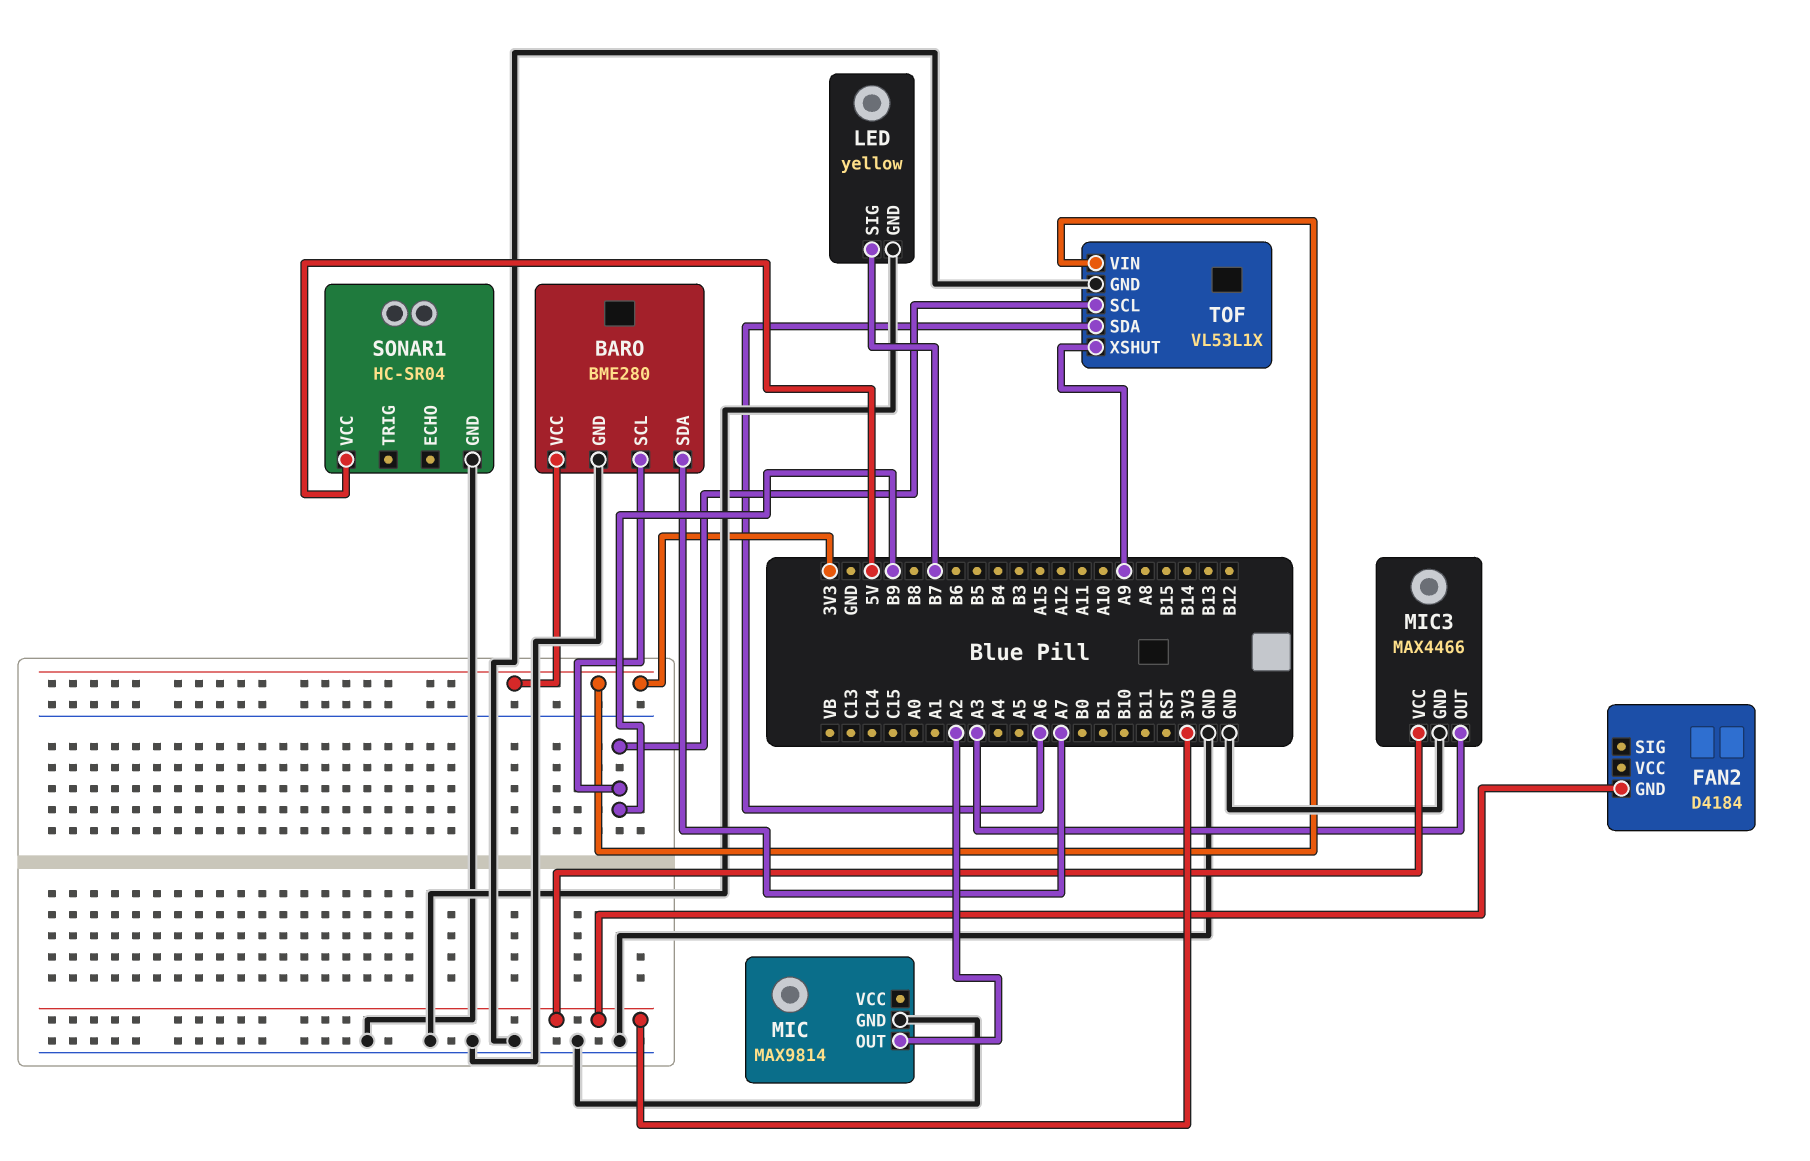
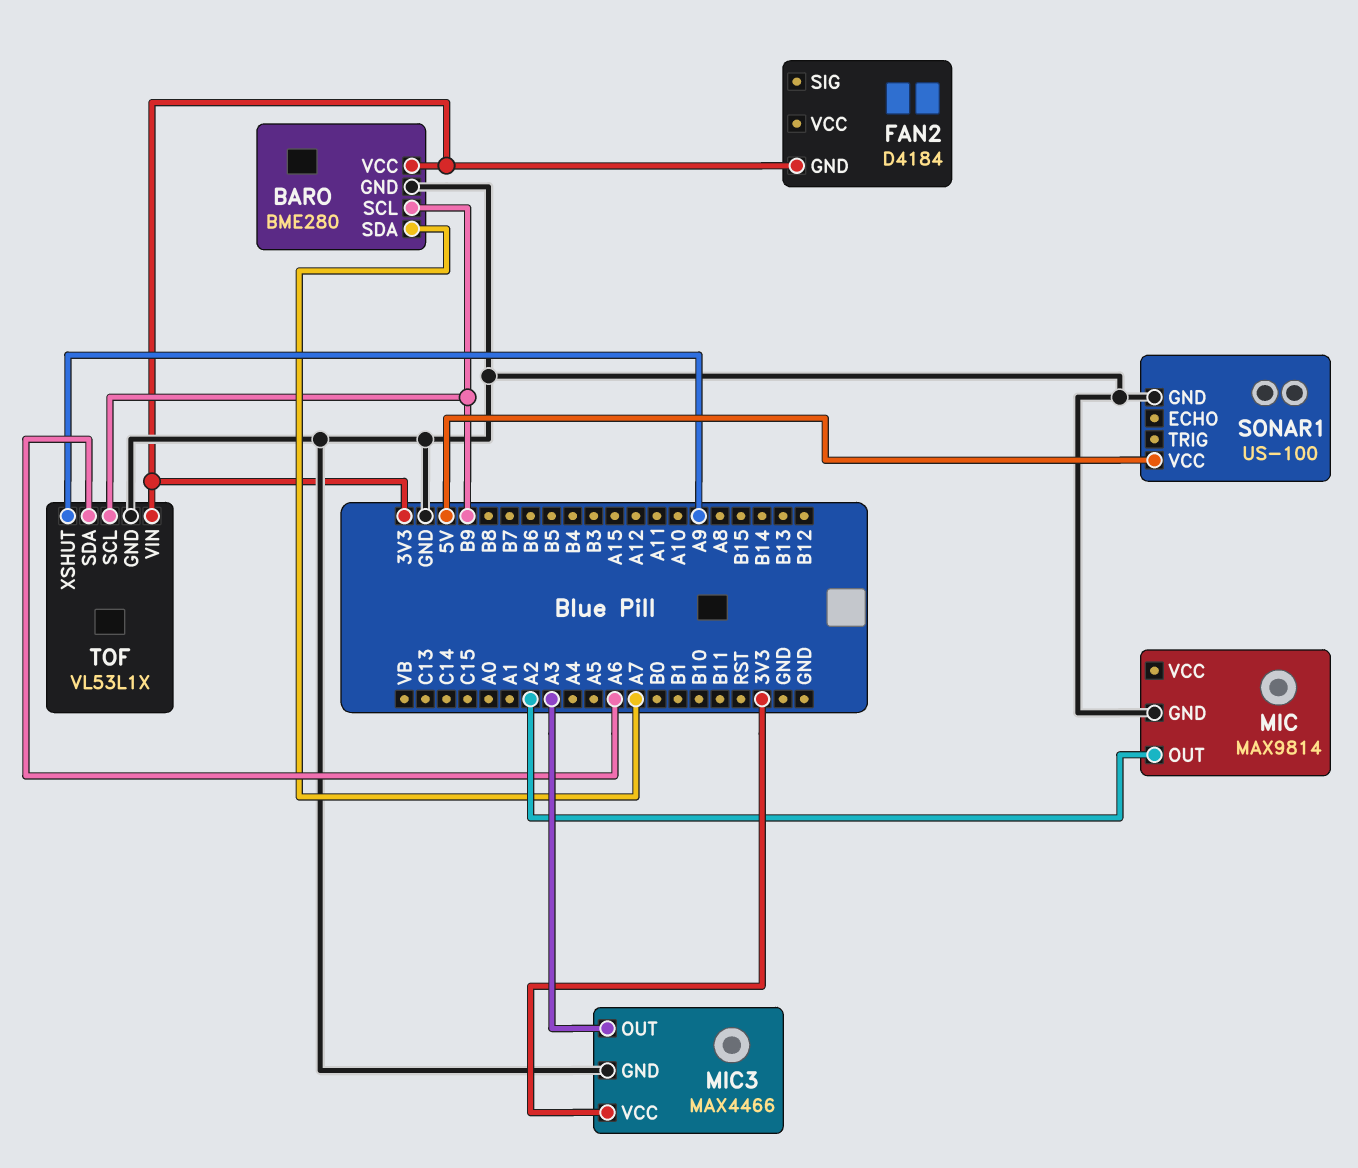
LED: yellow -> none
LED pin GND: GND -> none
LED pin SIG: B7 -> none
SONAR1: HC-SR04 -> US-100

